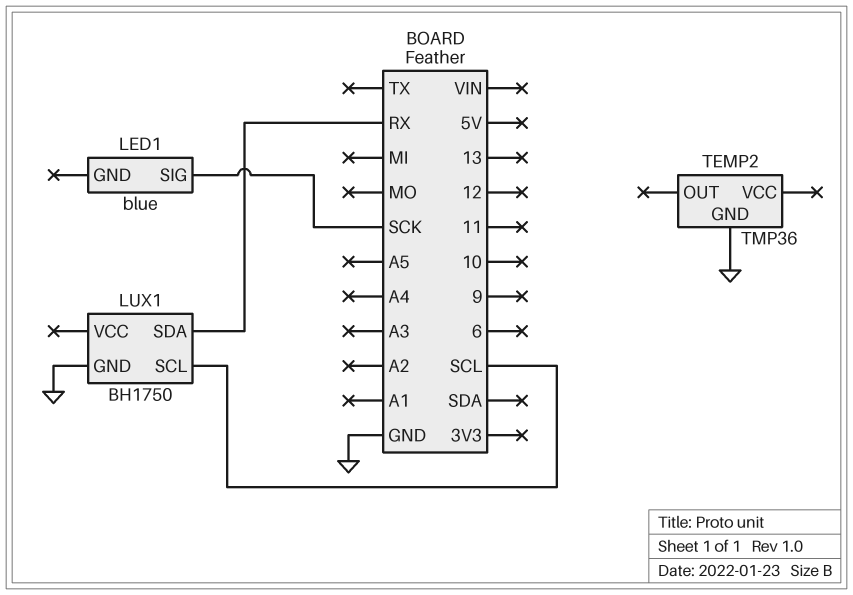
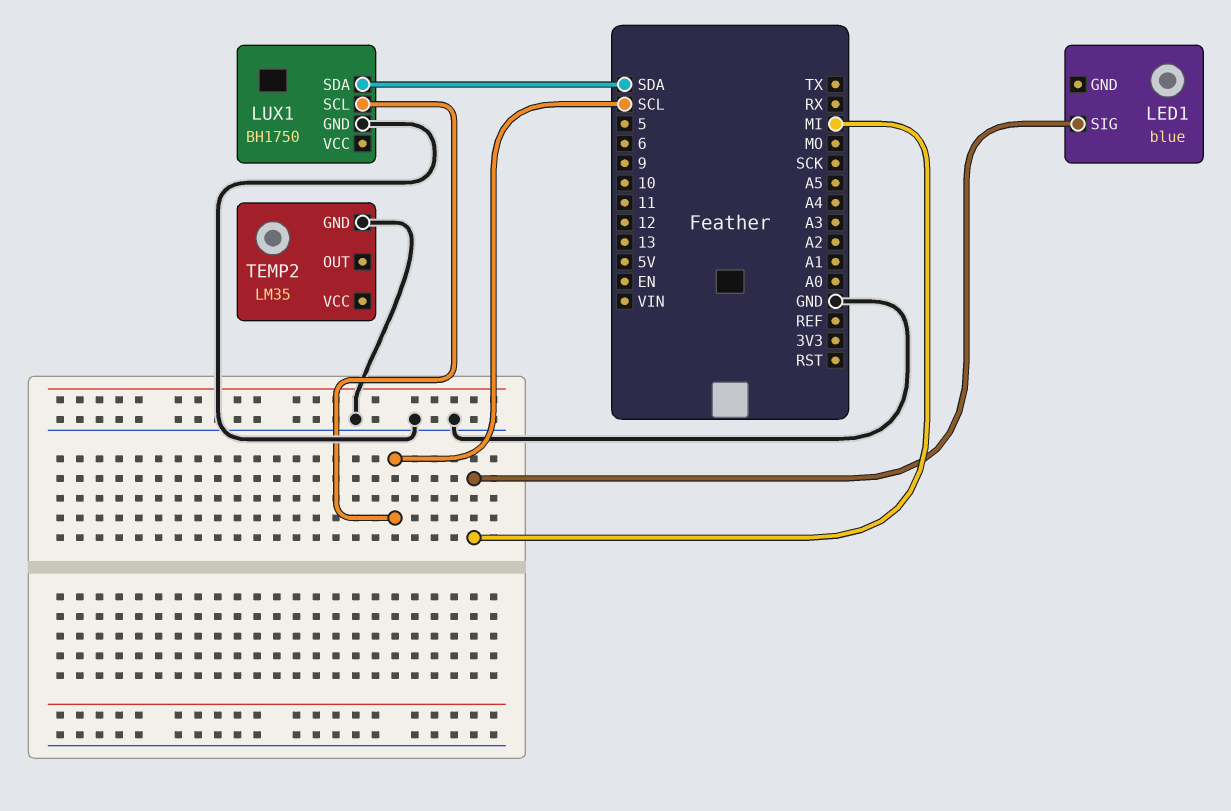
LED1 pin SIG: SCK -> MI
LUX1 pin SDA: RX -> SDA
TEMP2: TMP36 -> LM35

